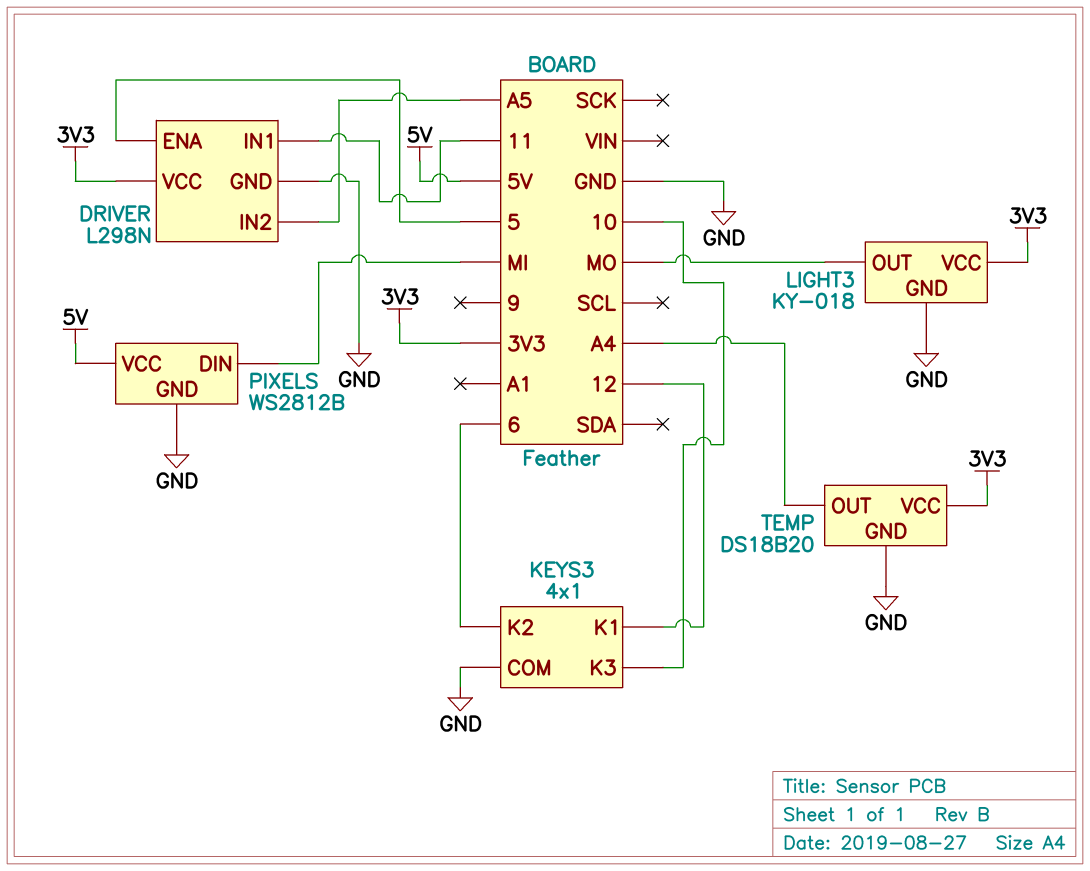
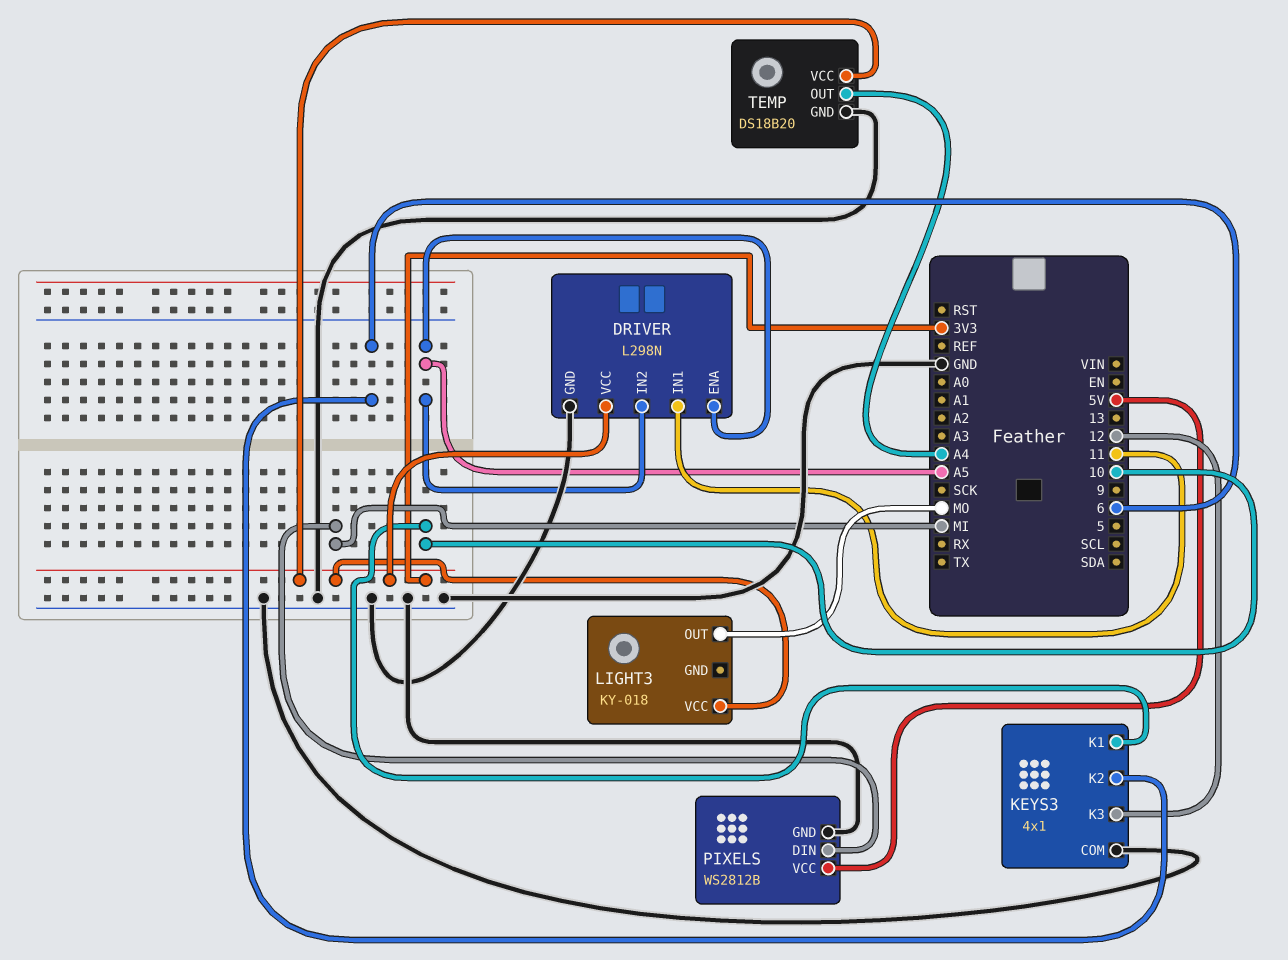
DRIVER pin ENA: 5 -> A5
KEYS3 pin K1: 12 -> 10
KEYS3 pin K3: 10 -> 12
LIGHT3 pin GND: GND -> none

